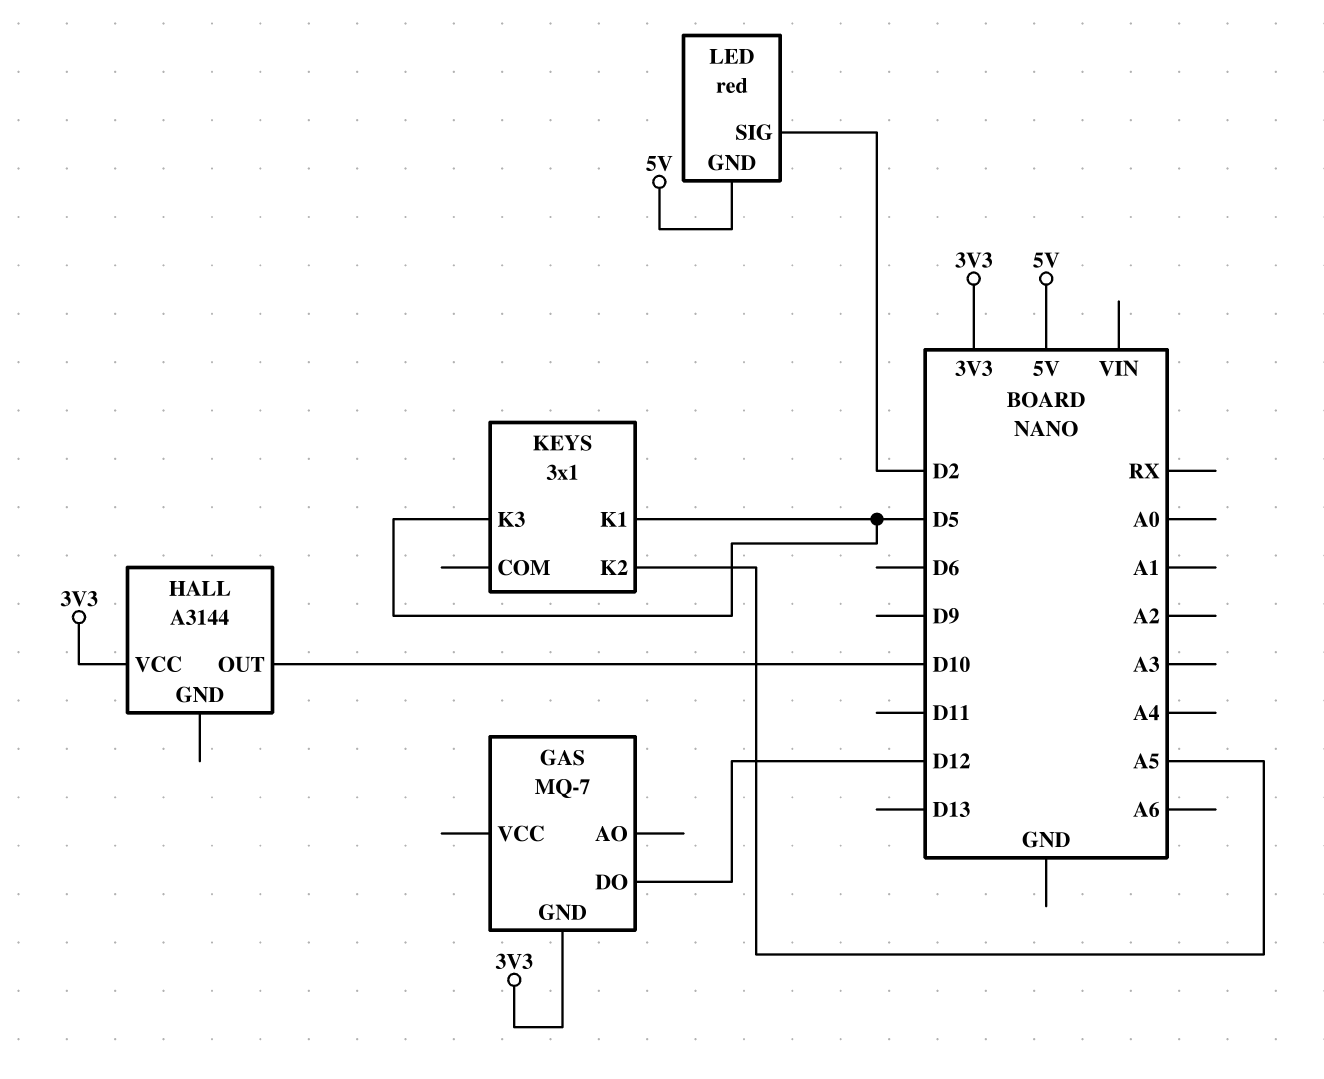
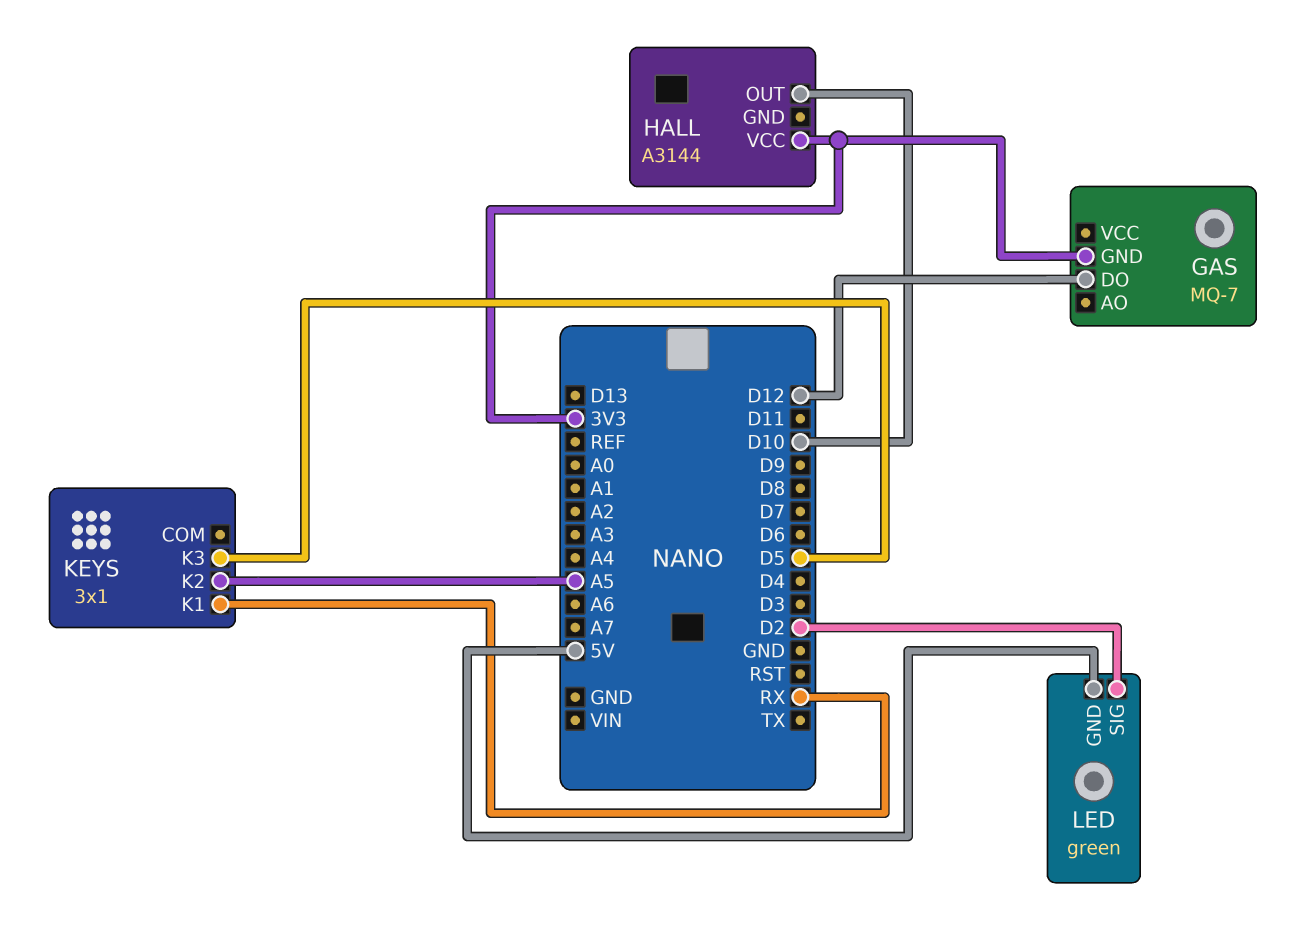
KEYS pin K1: D5 -> RX
LED: red -> green

